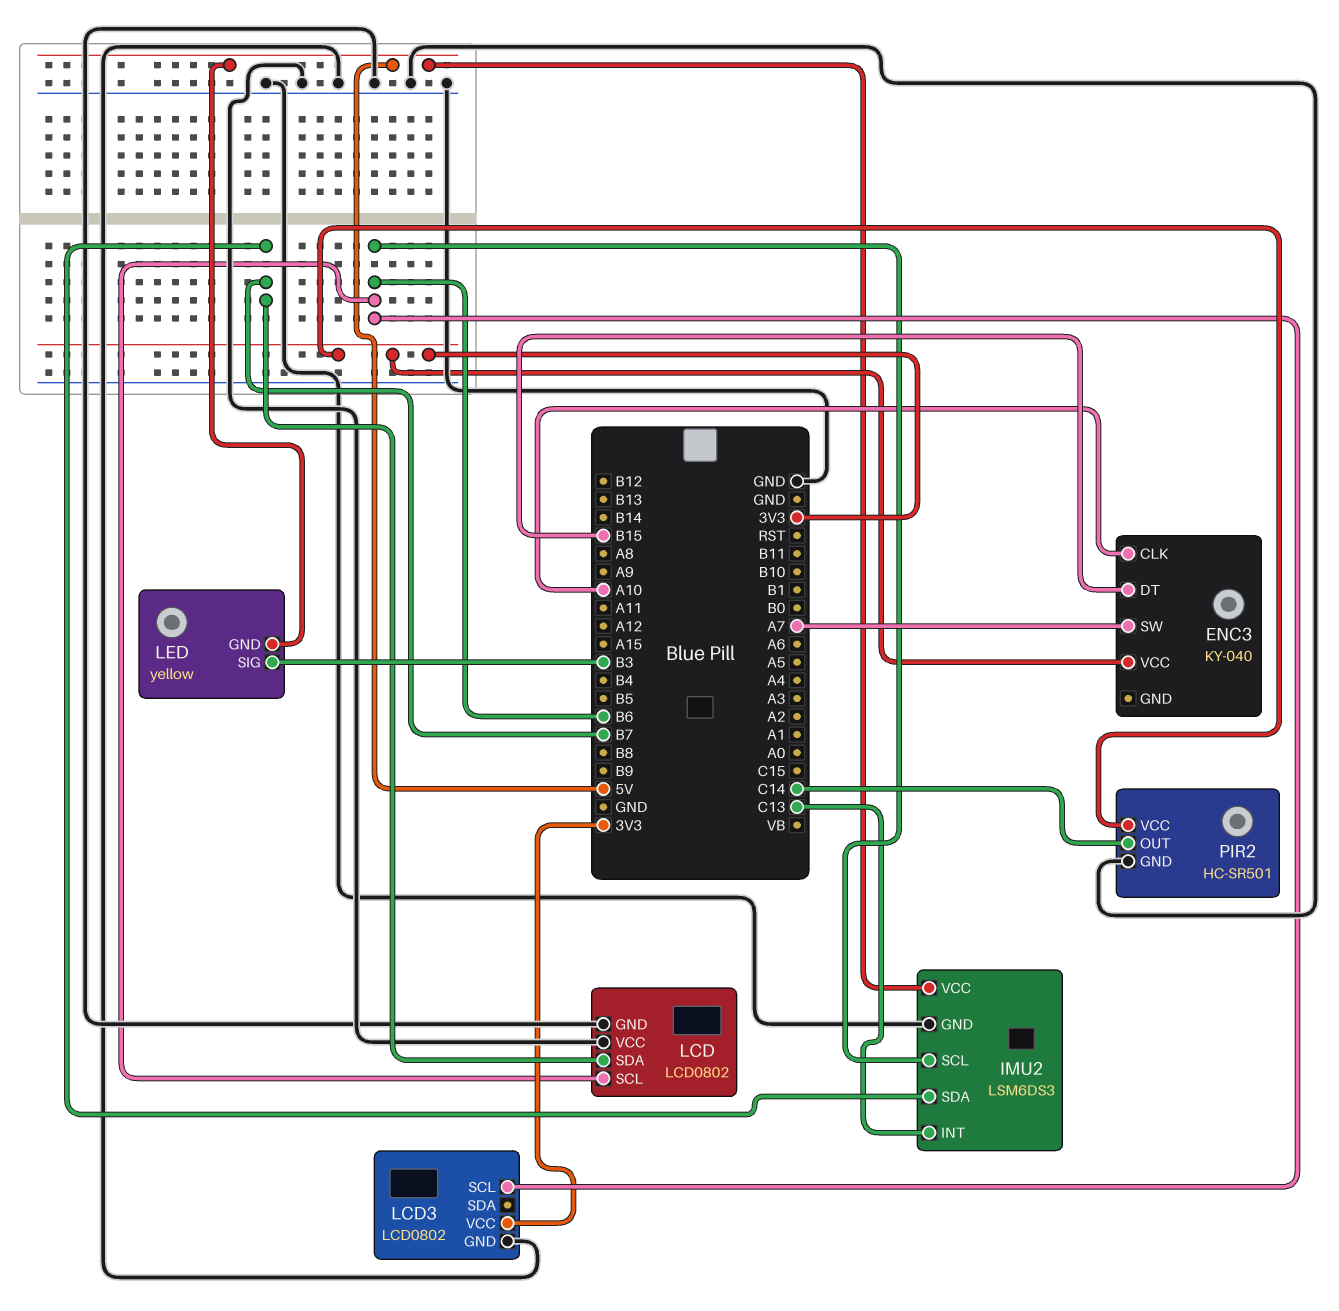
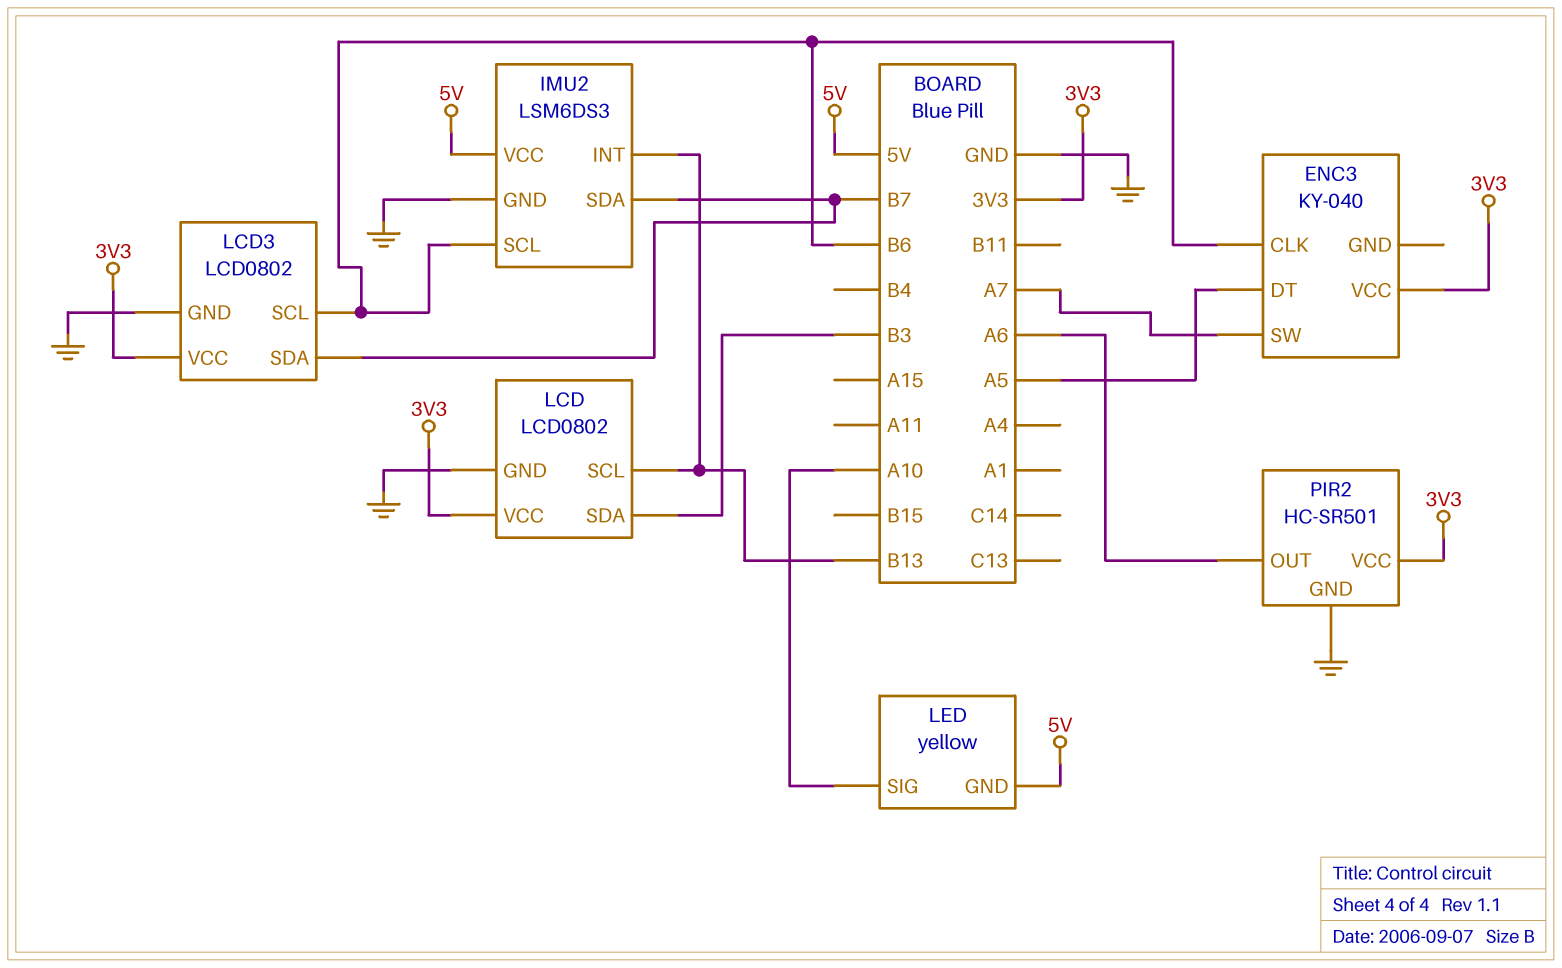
ENC3 pin CLK: A10 -> B6
ENC3 pin DT: B15 -> A5
IMU2 pin INT: C13 -> B13
LCD pin SCL: B6 -> B13
LCD pin SDA: B7 -> B3
LCD pin VCC: GND -> 3V3
LCD3 pin SDA: none -> B7
LED pin SIG: B3 -> A10
PIR2 pin OUT: C14 -> A6

